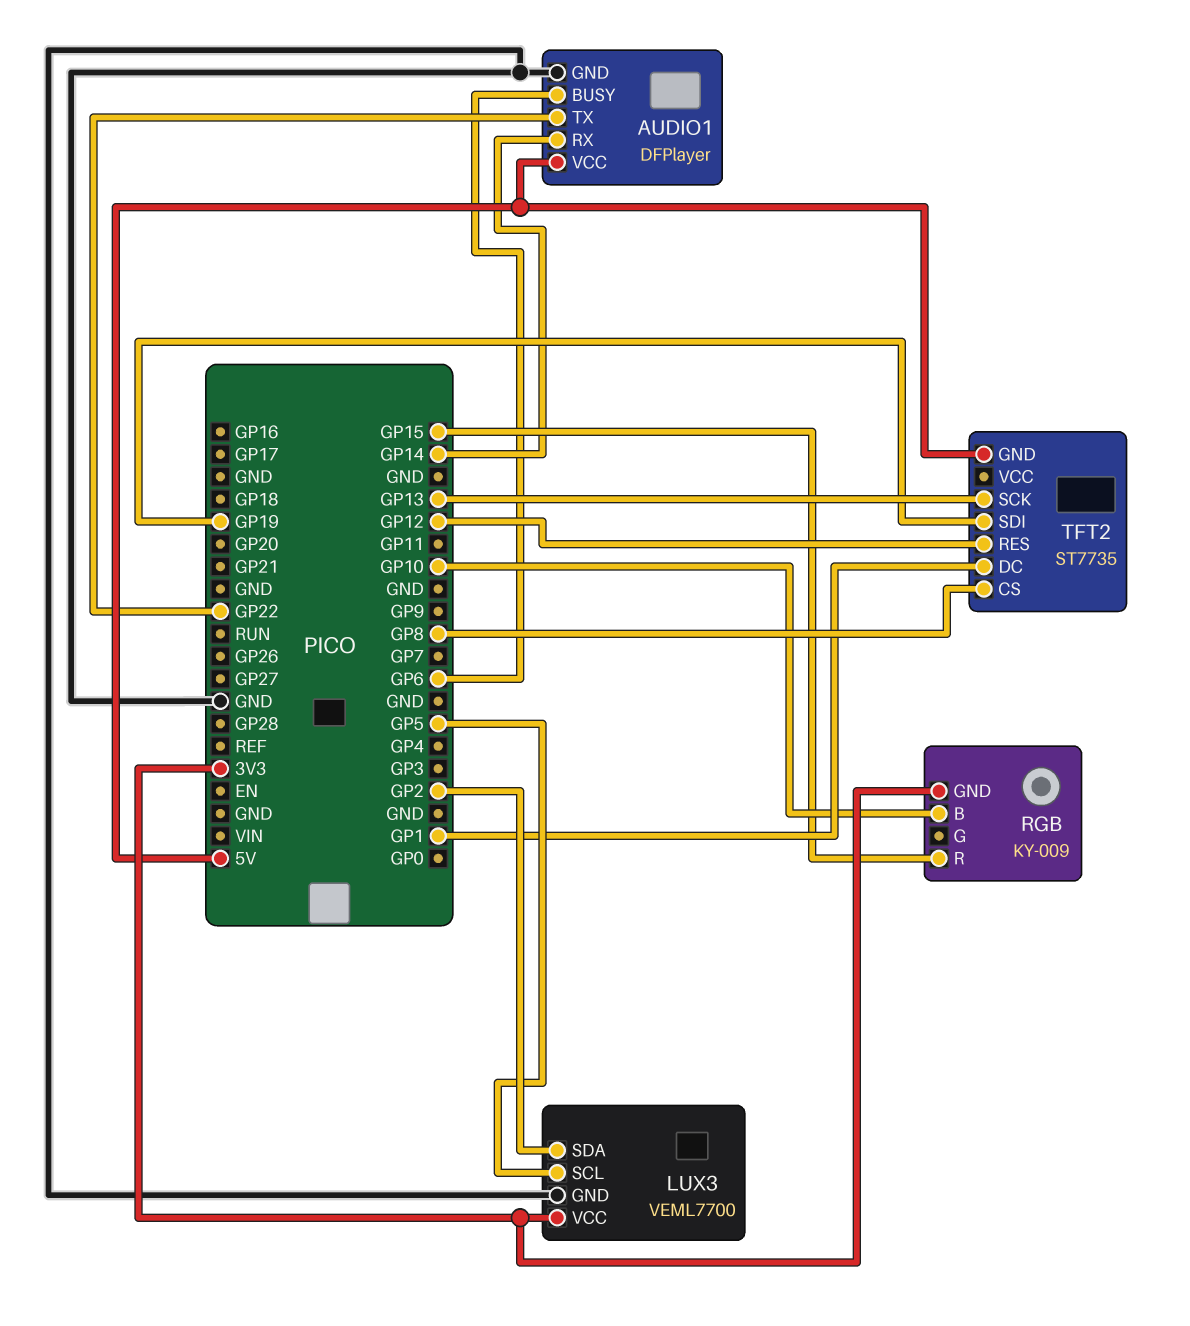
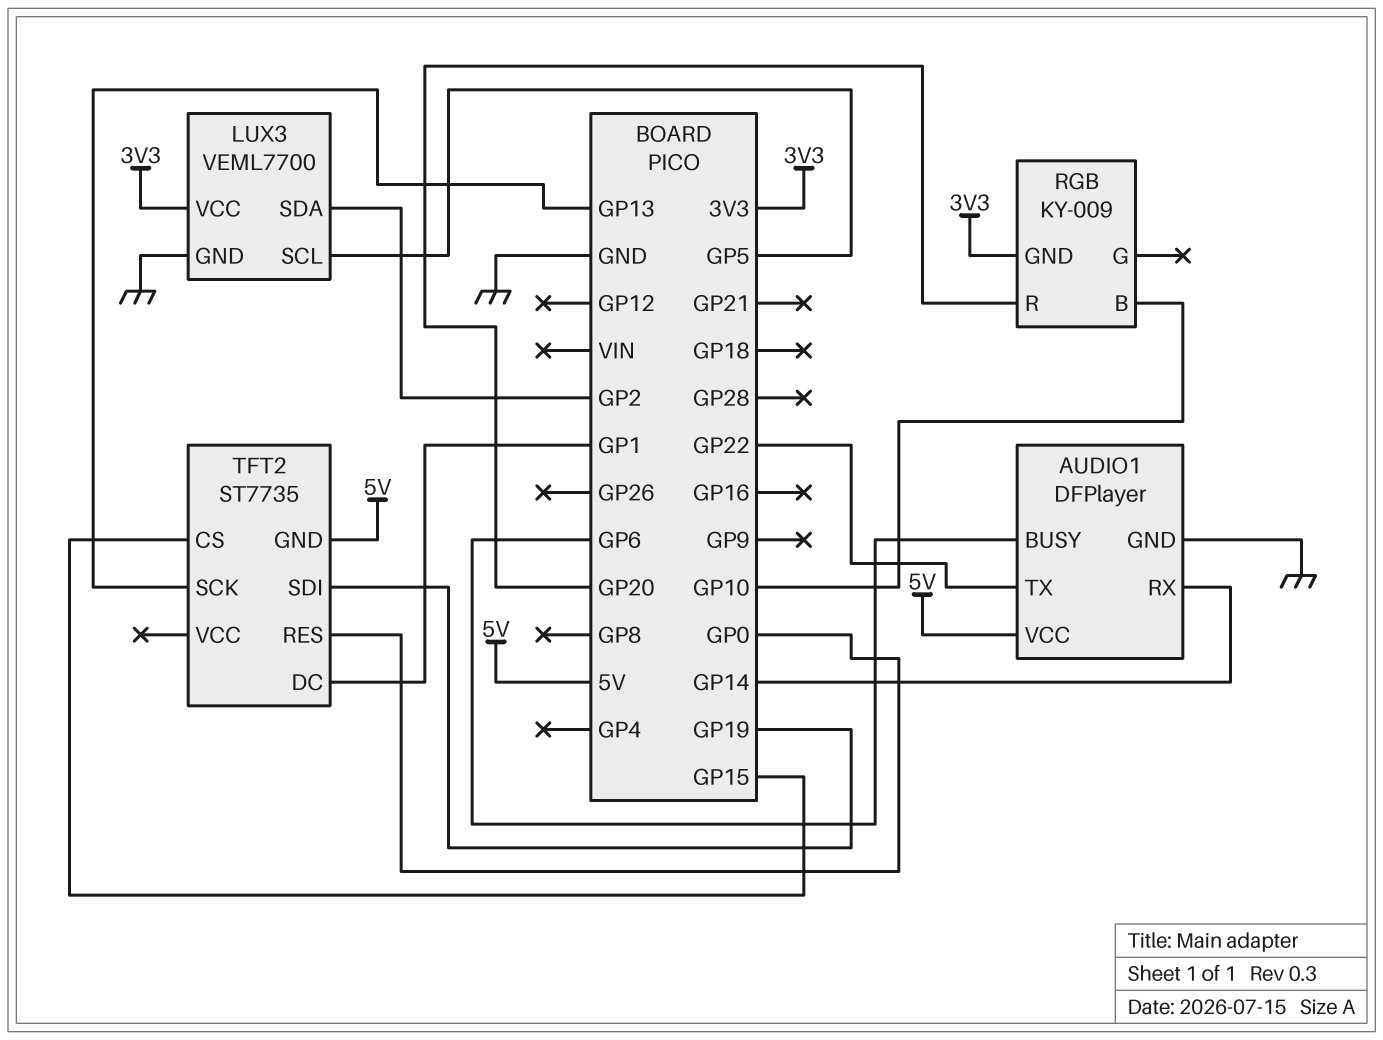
RGB pin R: GP15 -> GP20
TFT2 pin CS: GP8 -> GP15
TFT2 pin RES: GP12 -> GP0

